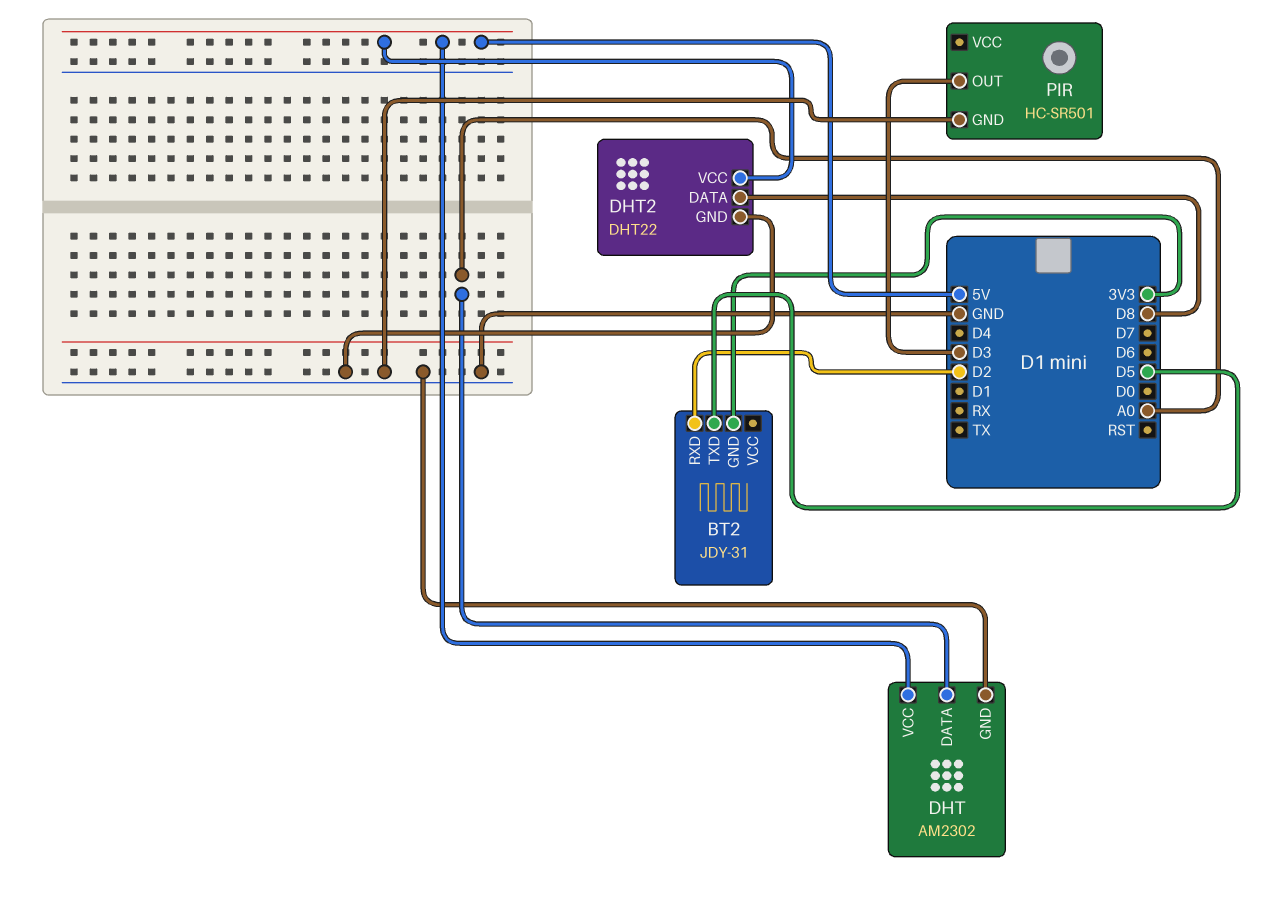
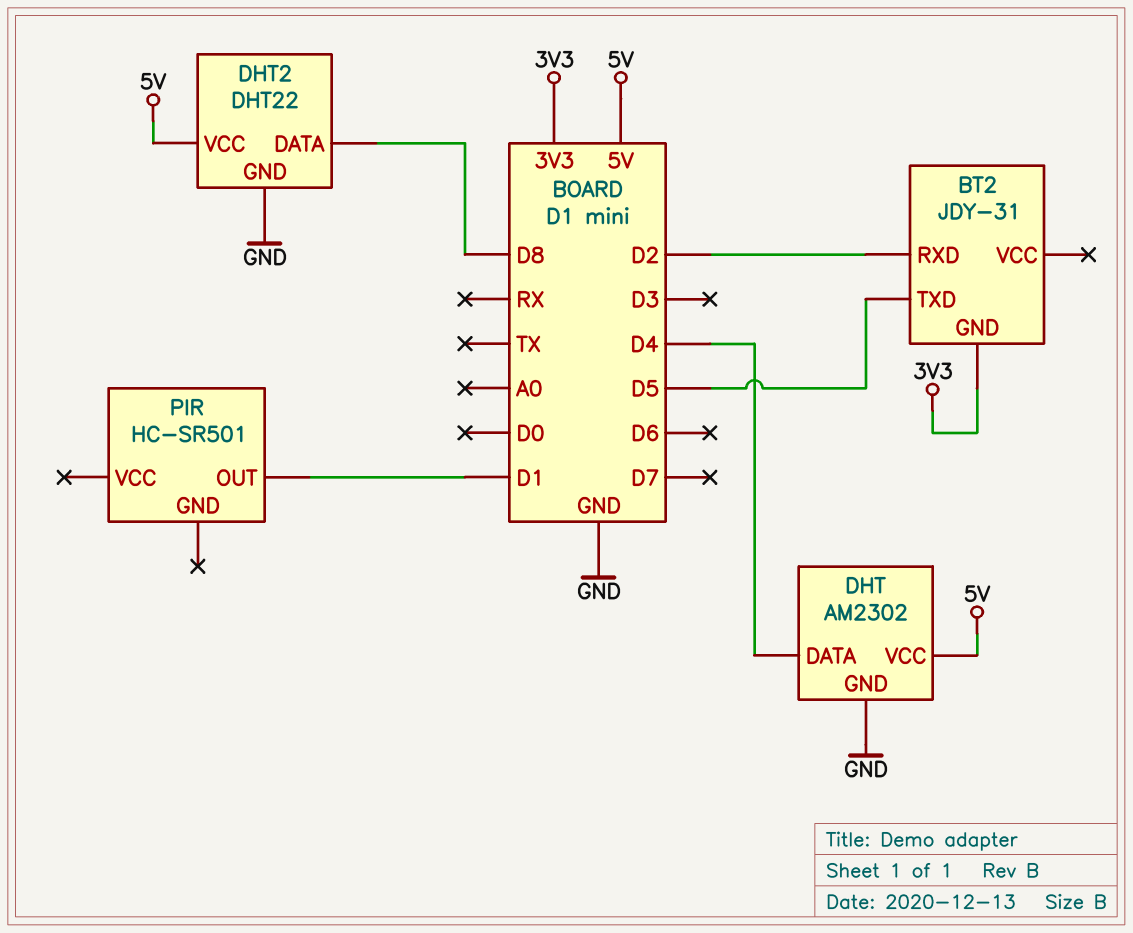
DHT pin DATA: A0 -> D4
PIR pin GND: GND -> none
PIR pin OUT: D3 -> D1

